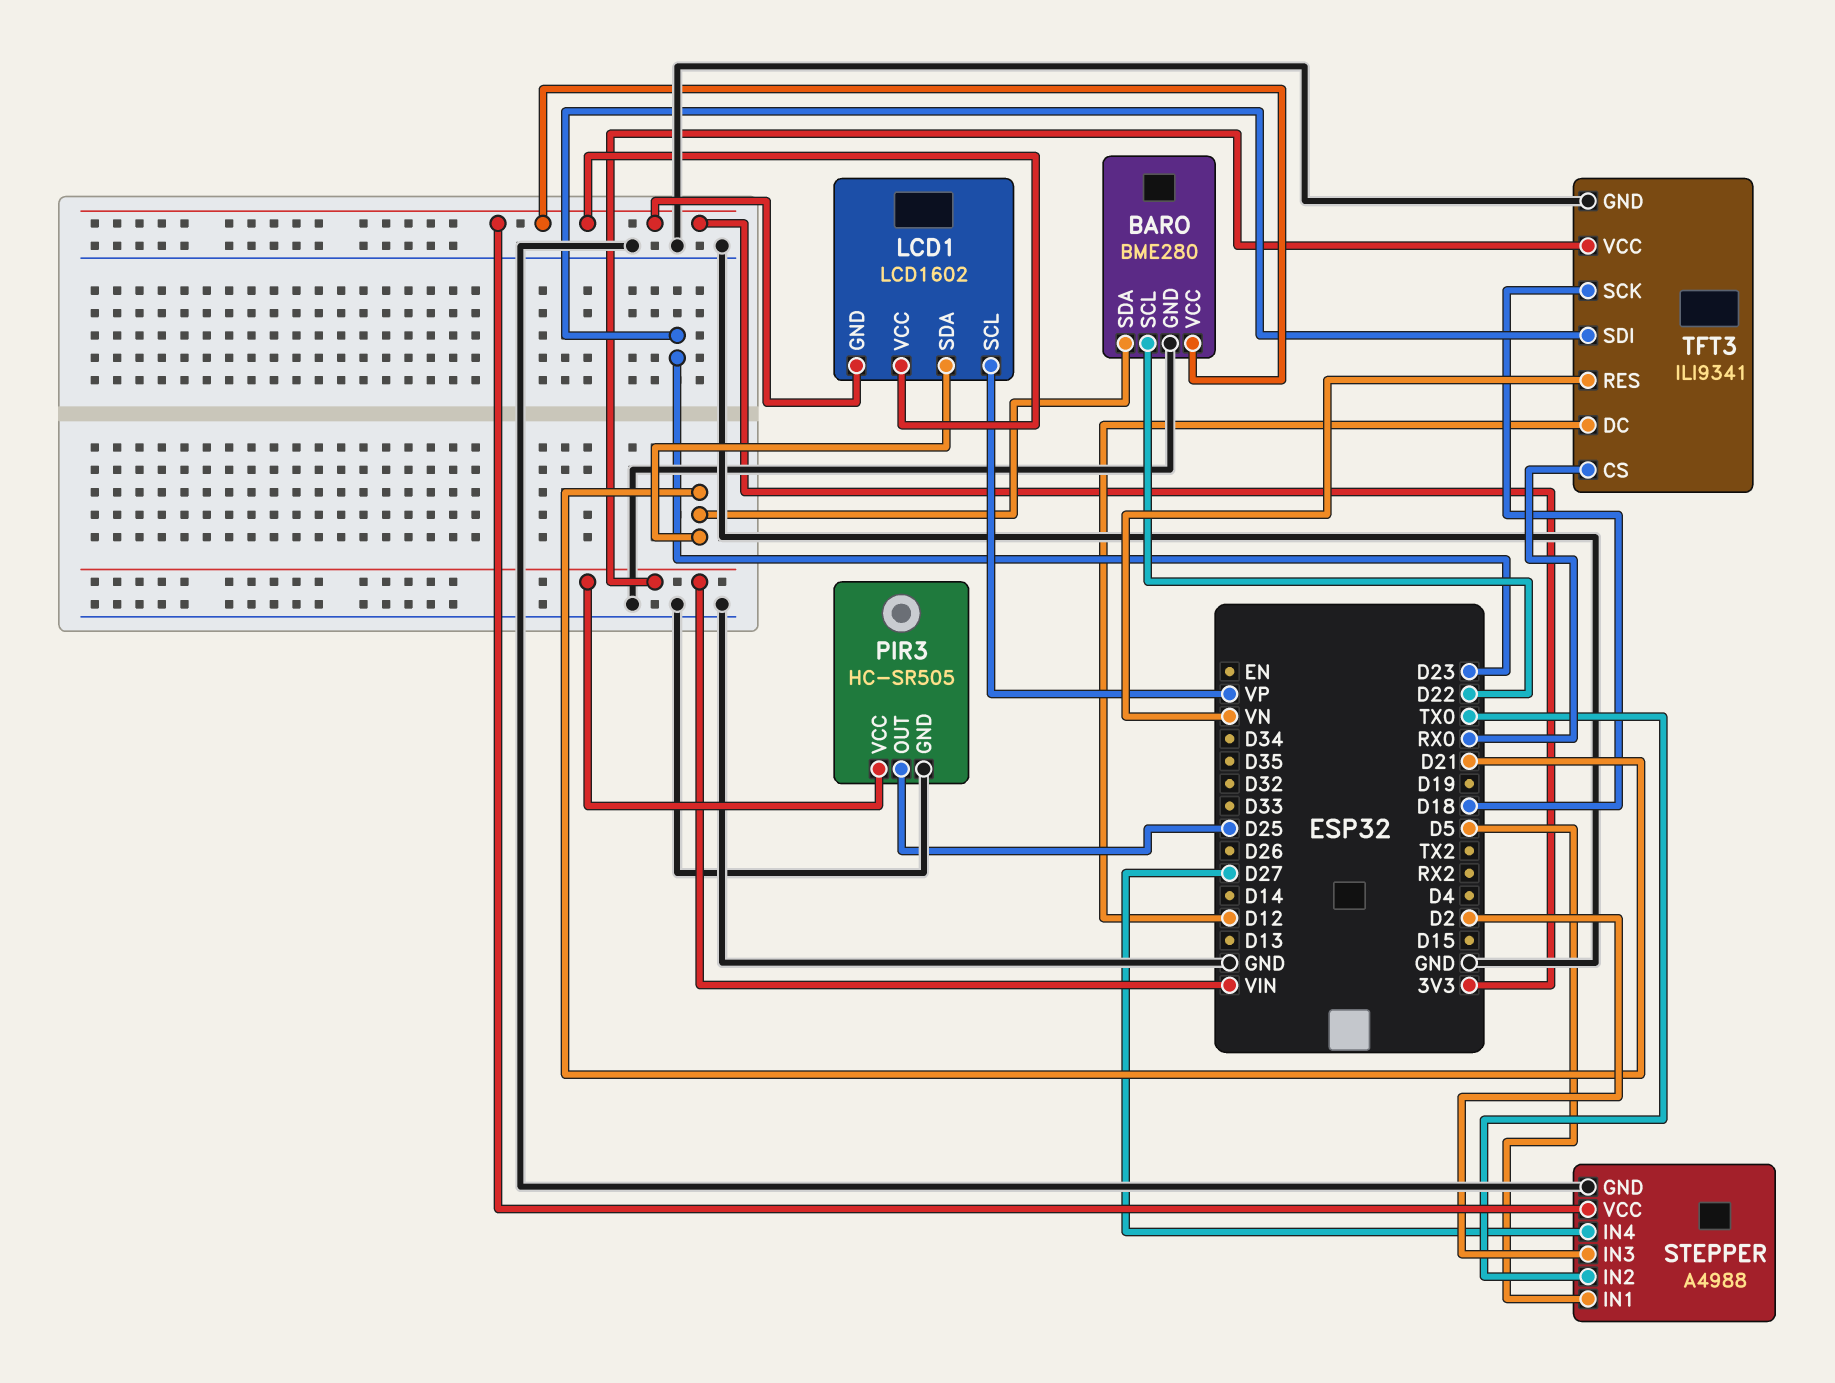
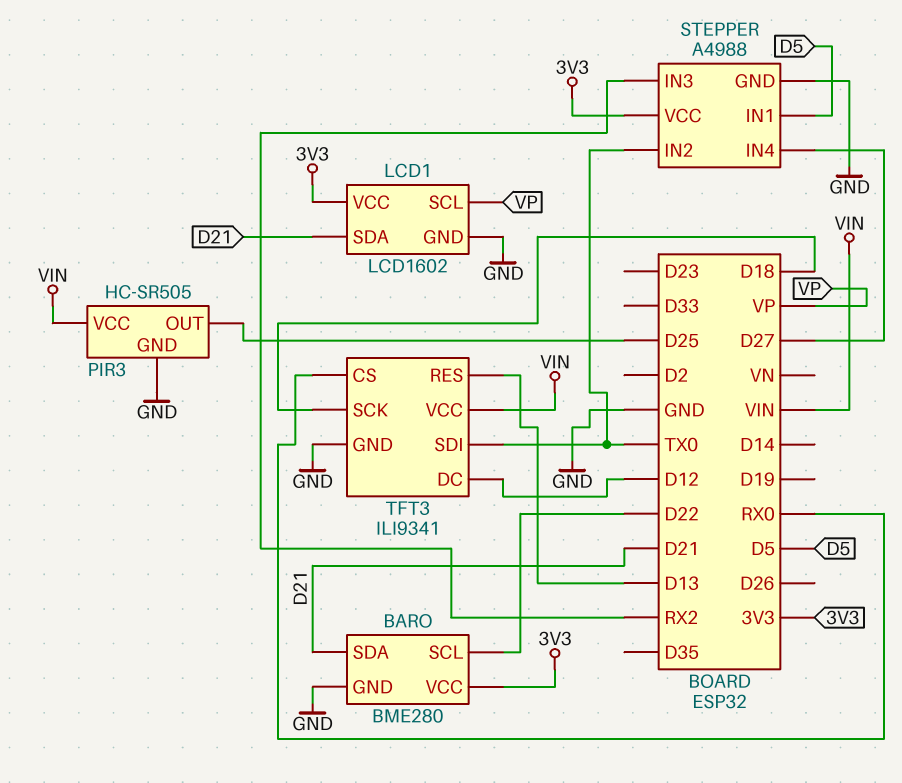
LCD1 pin GND: 3V3 -> GND
STEPPER pin IN3: D2 -> RX2
TFT3 pin RES: VN -> D13
TFT3 pin SDI: D23 -> TX0

